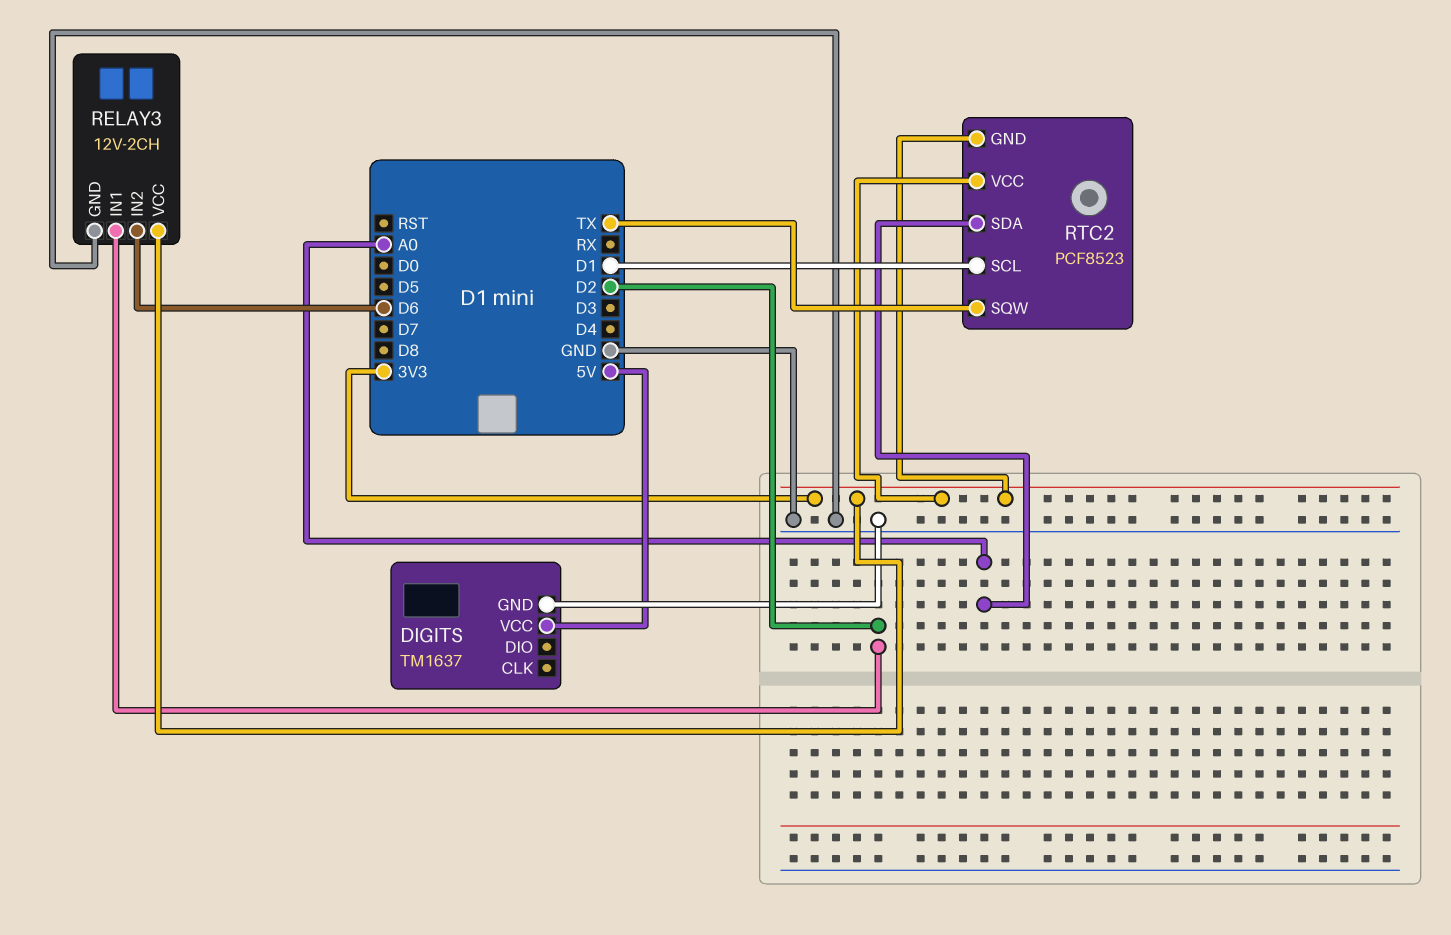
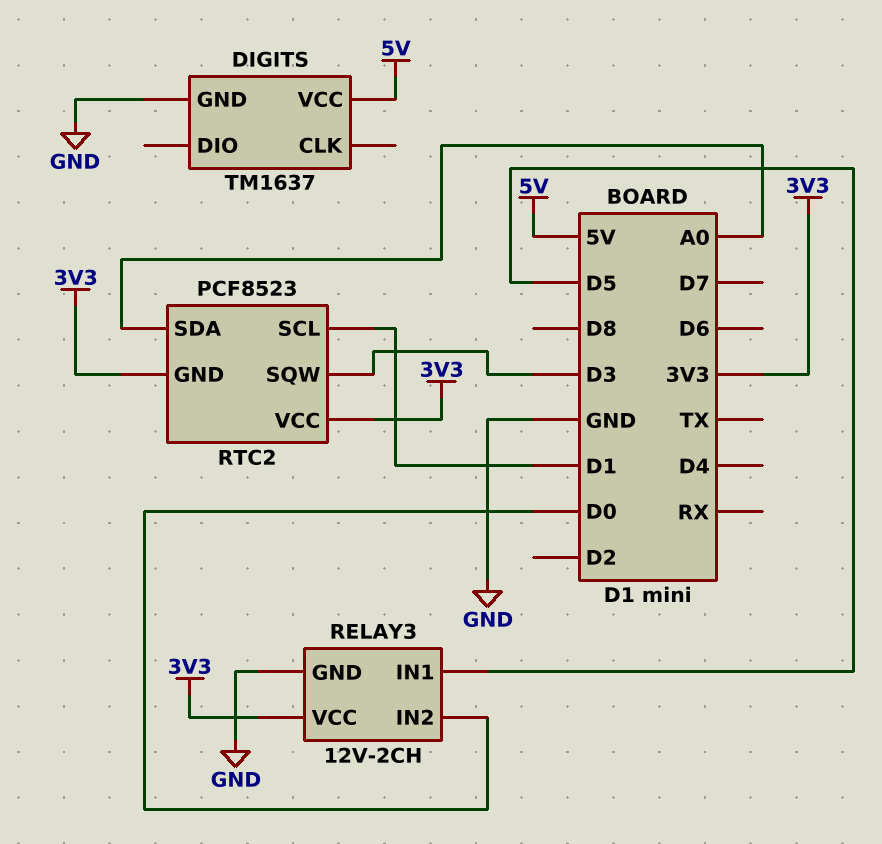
RELAY3 pin IN1: D2 -> D5
RELAY3 pin IN2: D6 -> D0
RTC2 pin SQW: TX -> D3

